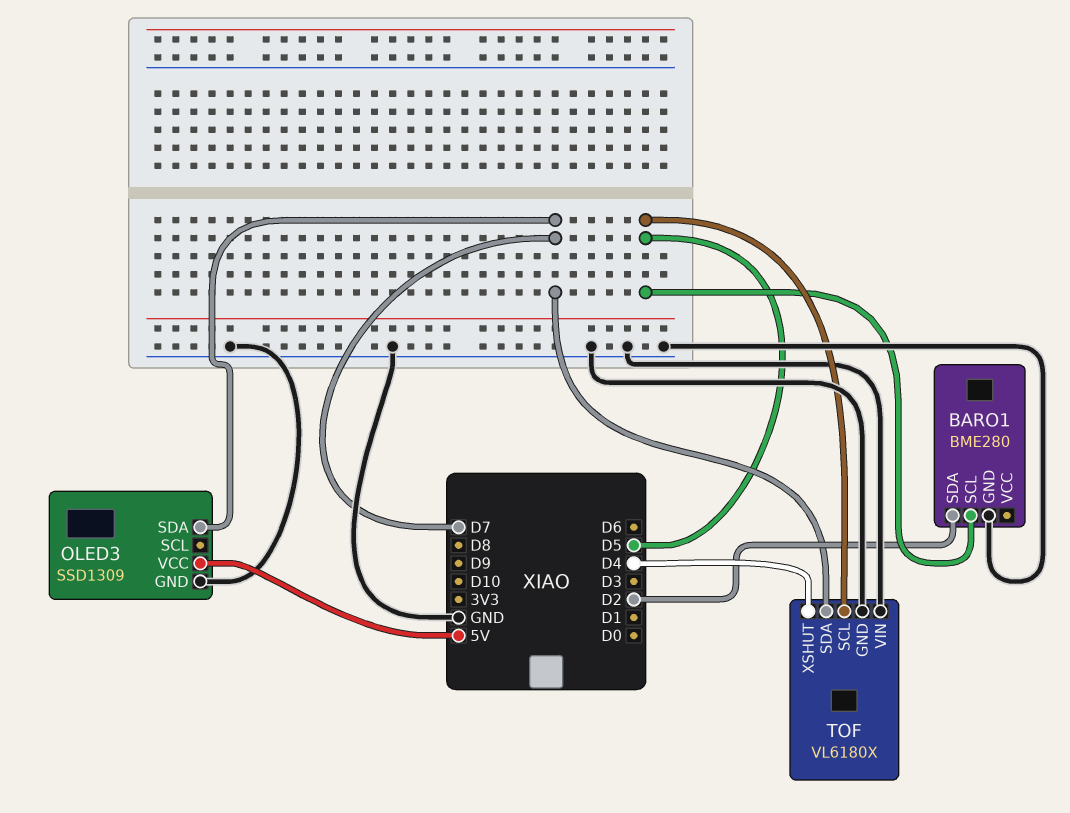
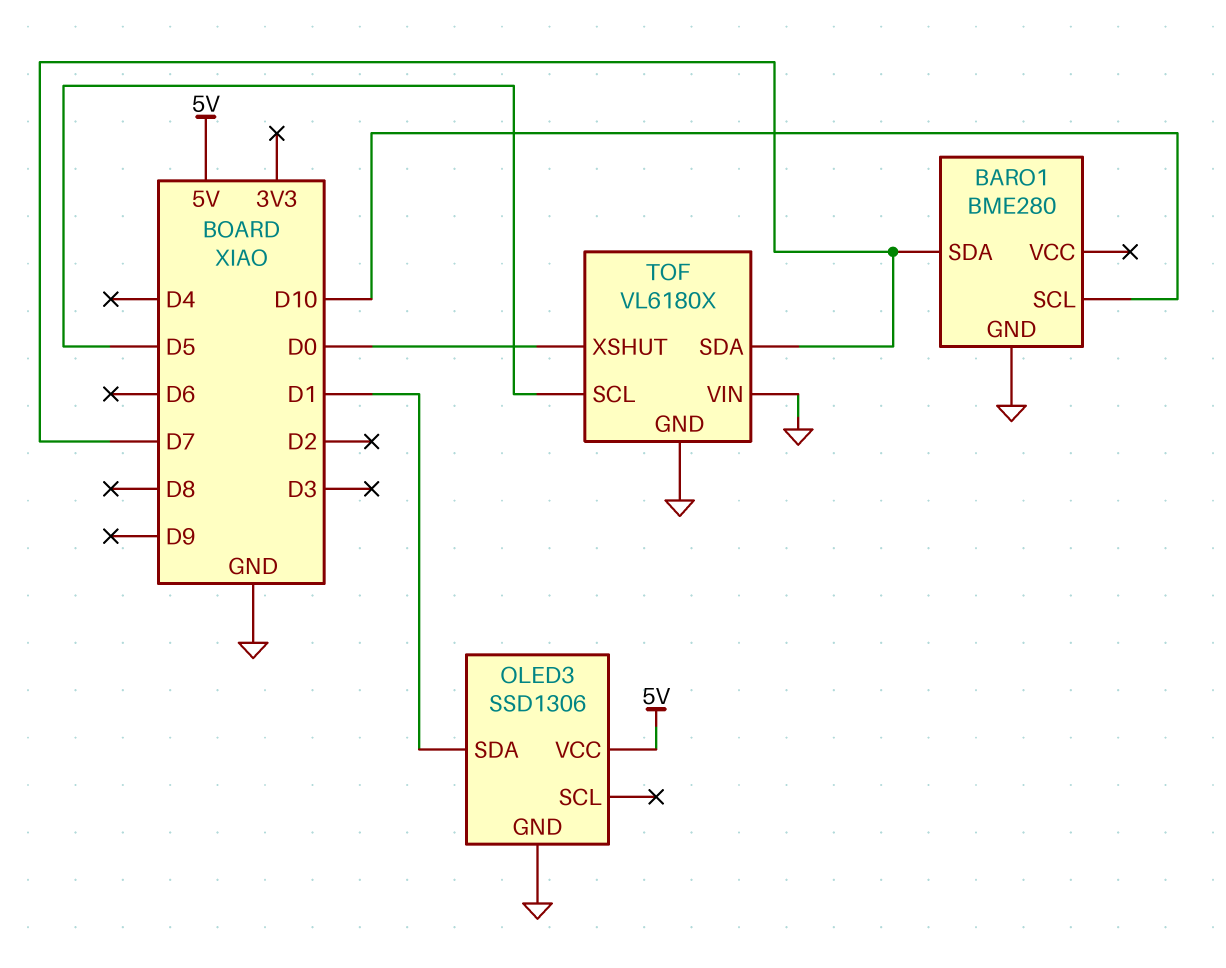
BARO1 pin SCL: D5 -> D10
BARO1 pin SDA: D2 -> D7
OLED3: SSD1309 -> SSD1306
OLED3 pin SDA: D7 -> D1
TOF pin XSHUT: D4 -> D0

